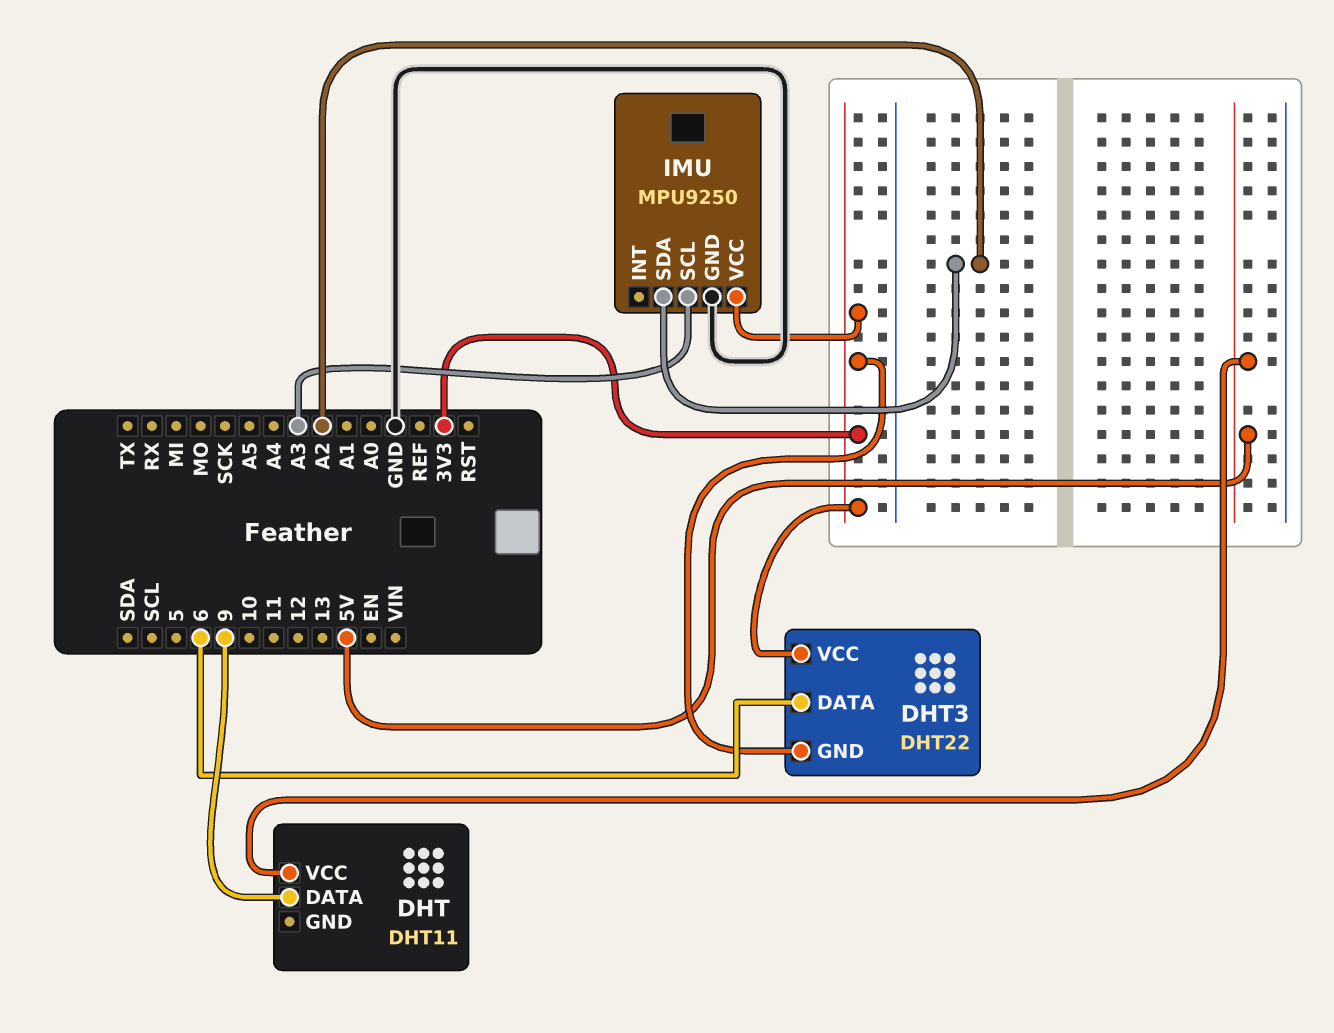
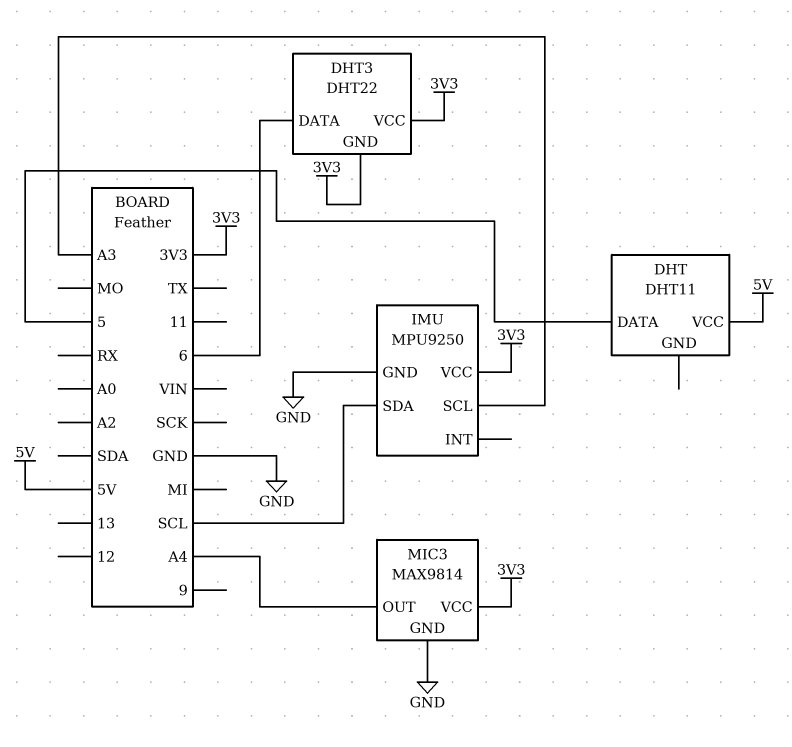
DHT pin DATA: 9 -> 5
IMU pin SDA: A2 -> SCL
MIC3: none -> MAX9814
MIC3 pin GND: none -> GND
MIC3 pin OUT: none -> A4
MIC3 pin VCC: none -> 3V3

